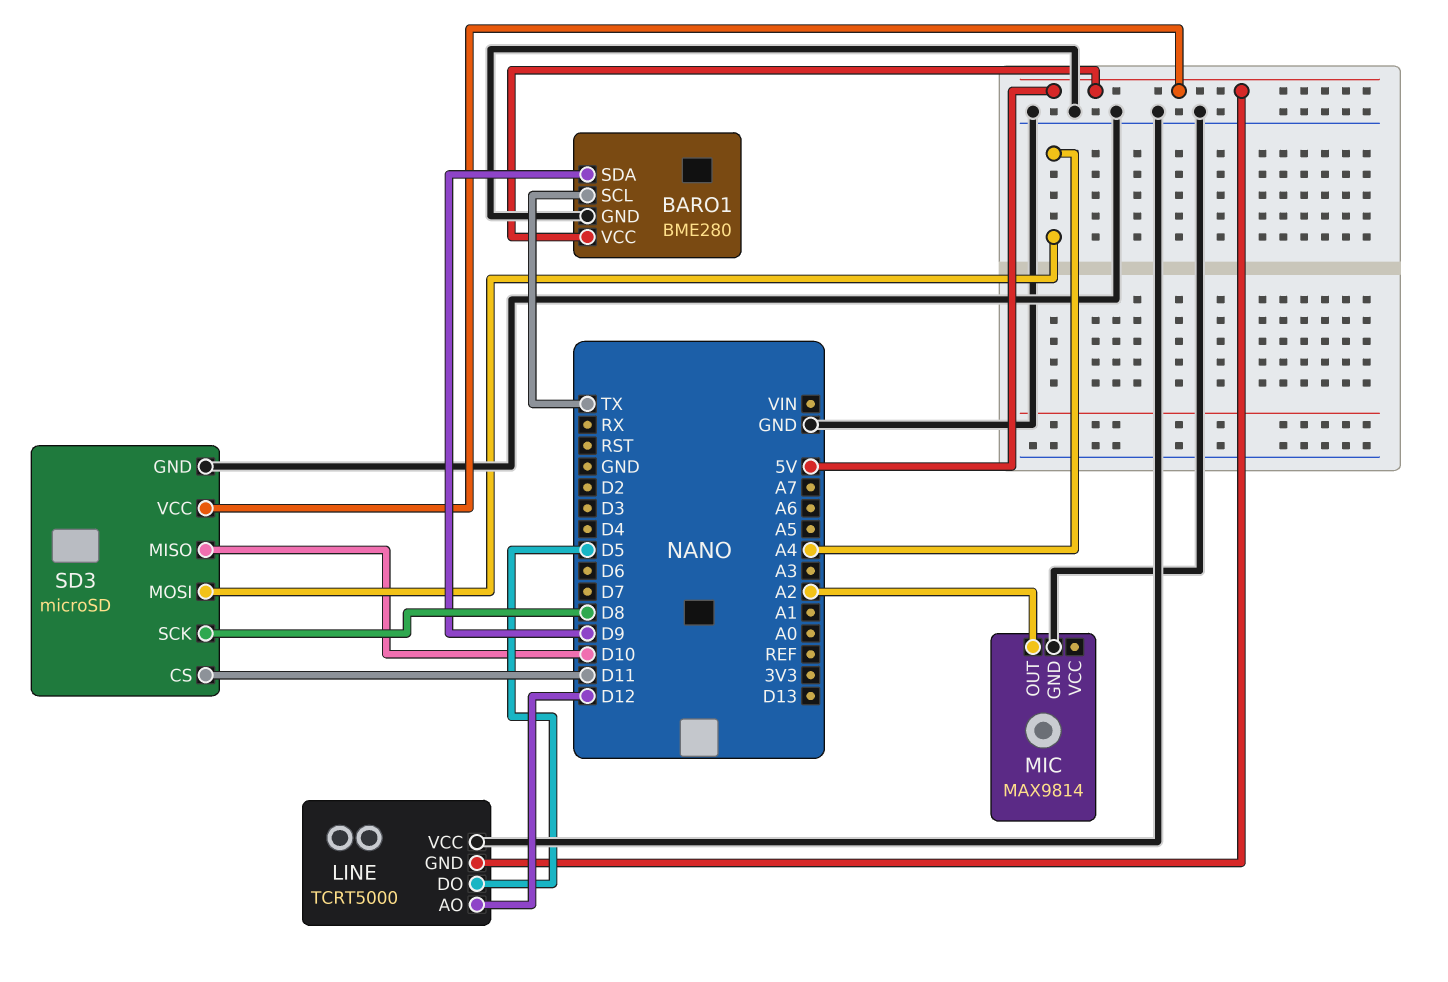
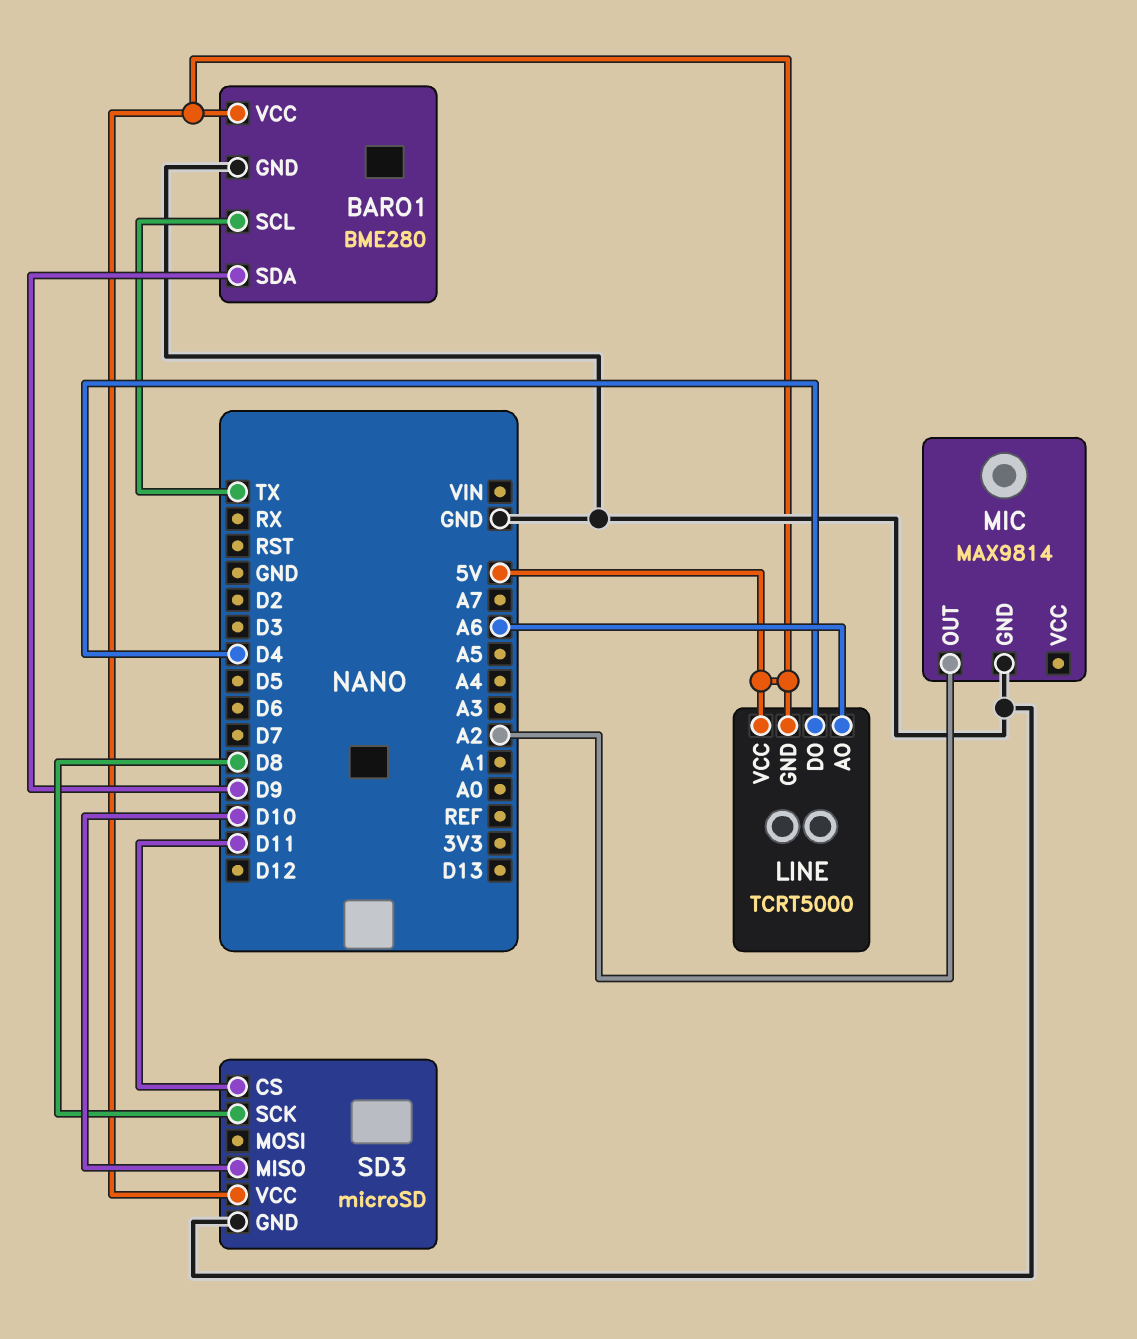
LINE pin AO: D12 -> A6
LINE pin DO: D5 -> D4
LINE pin VCC: GND -> 5V
SD3 pin MOSI: A4 -> none

